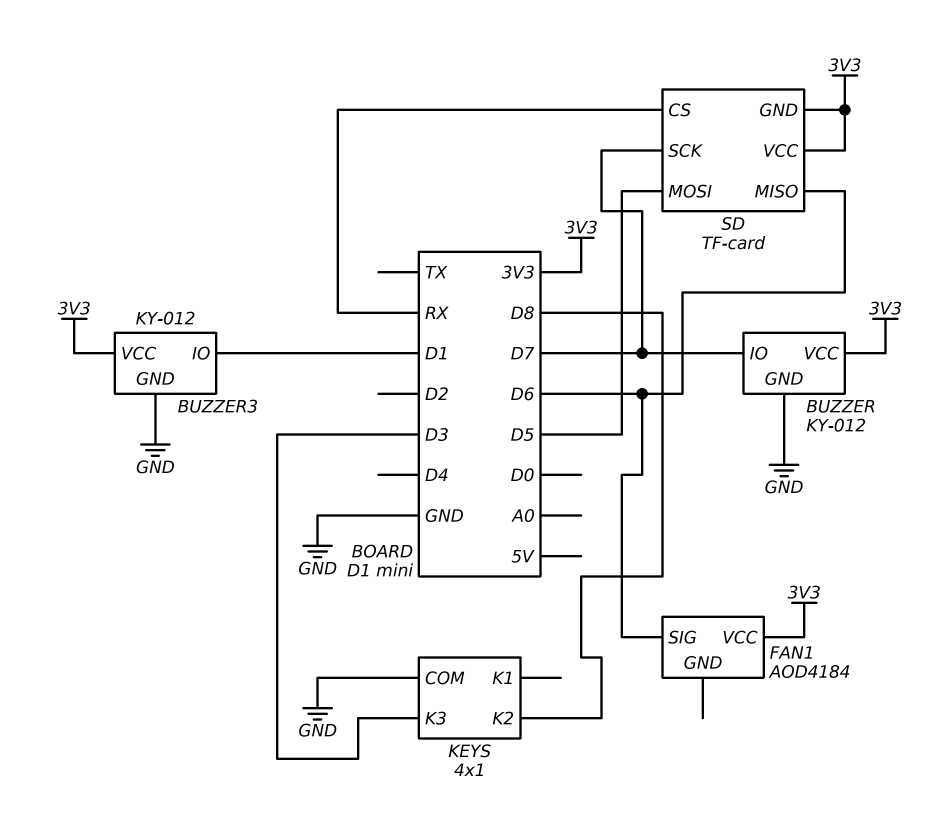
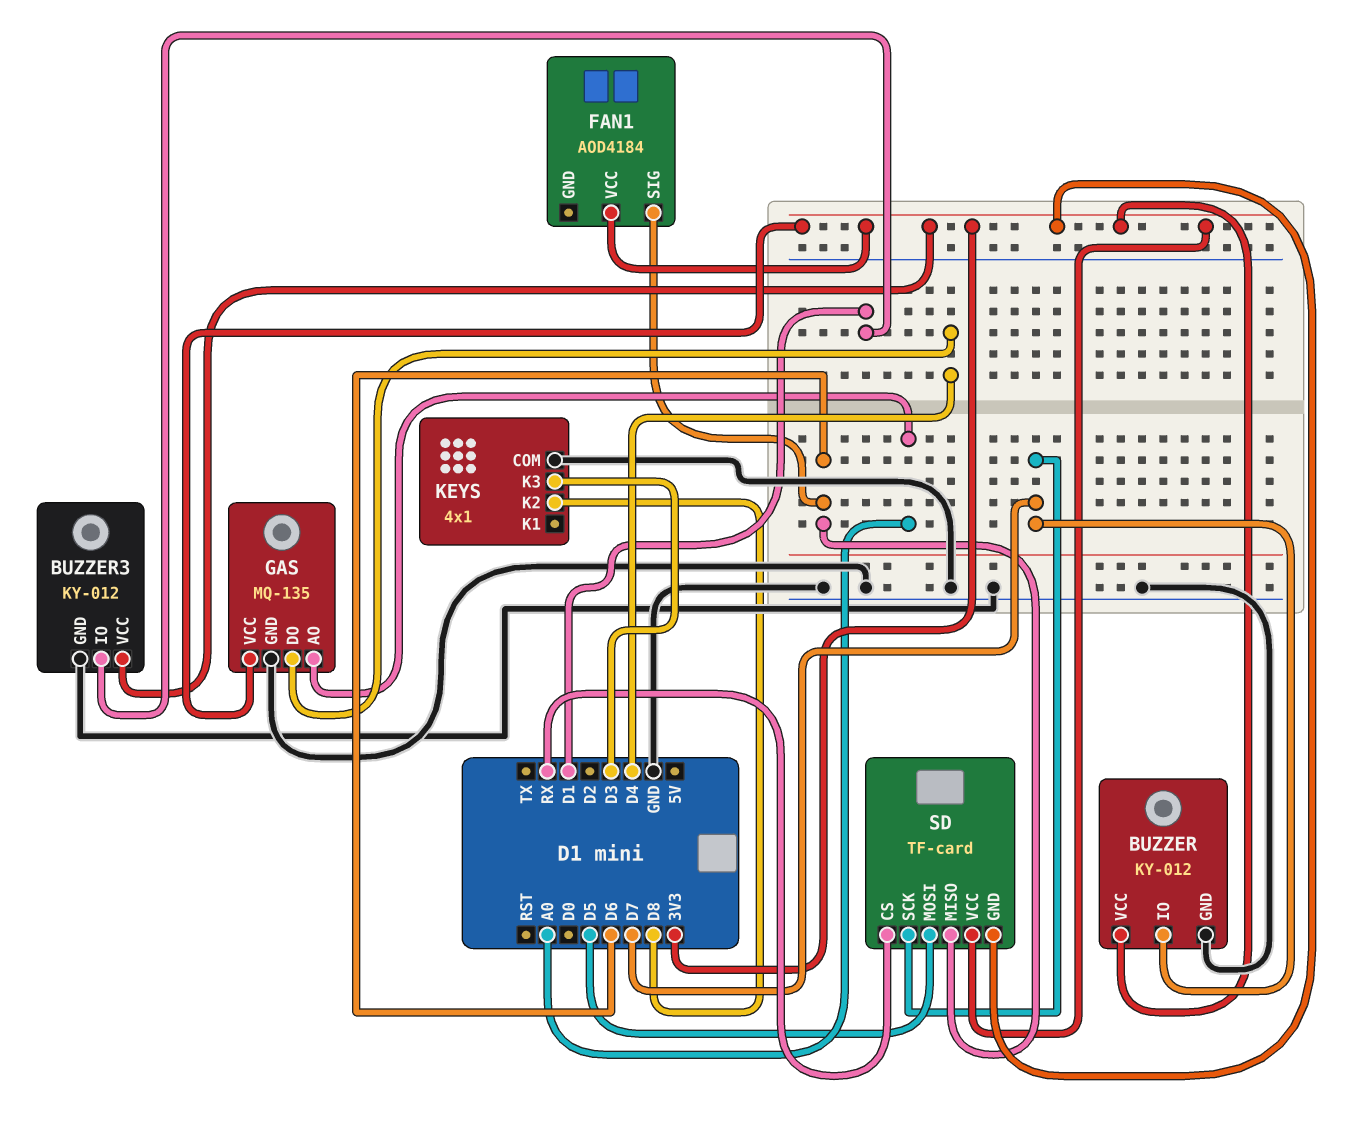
GAS: none -> MQ-135
GAS pin AO: none -> A0
GAS pin DO: none -> D4
GAS pin GND: none -> GND
GAS pin VCC: none -> 3V3

